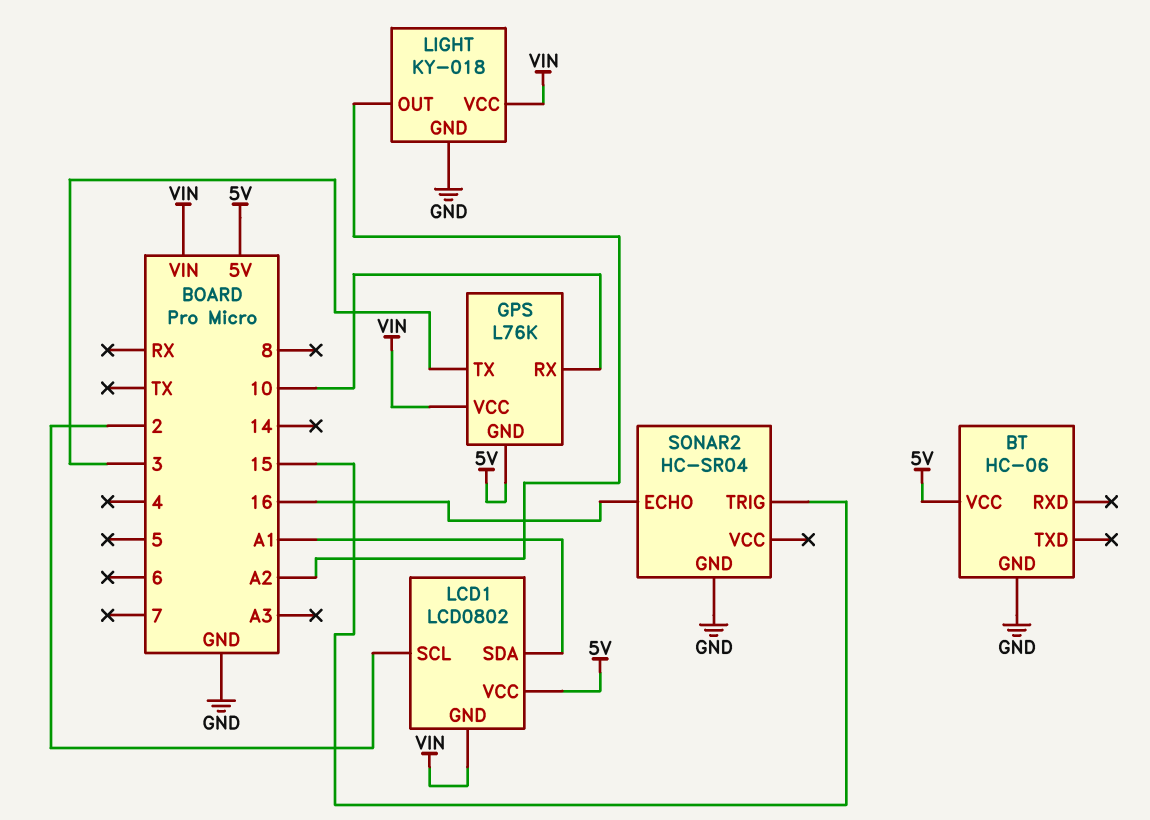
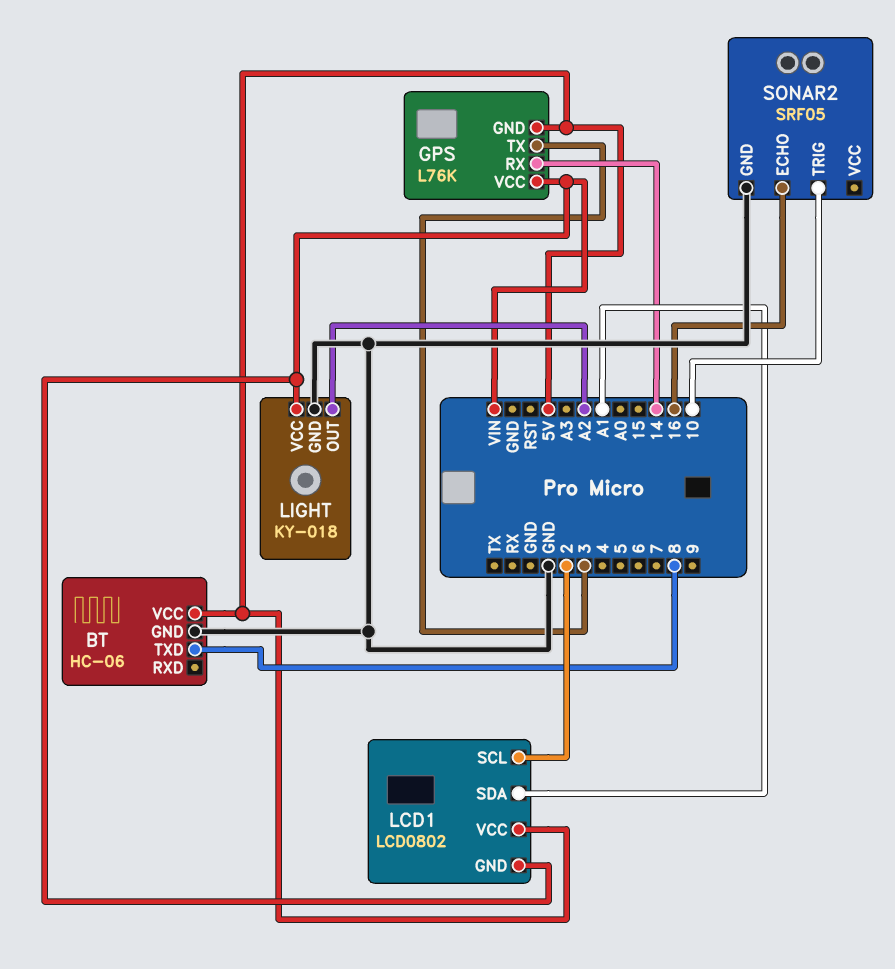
BT pin TXD: none -> 8
GPS pin RX: 10 -> 14
SONAR2: HC-SR04 -> SRF05
SONAR2 pin TRIG: 15 -> 10

